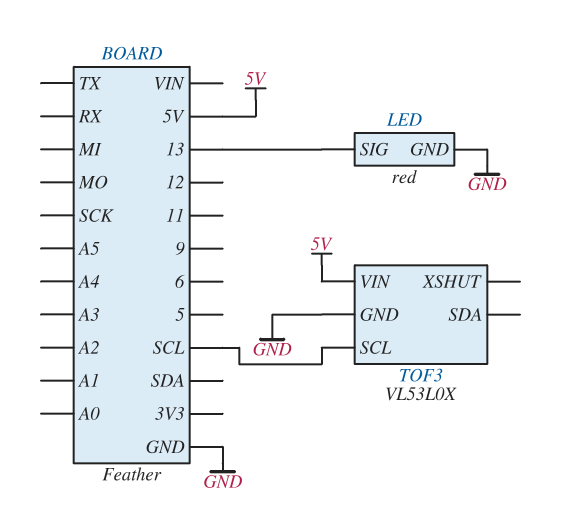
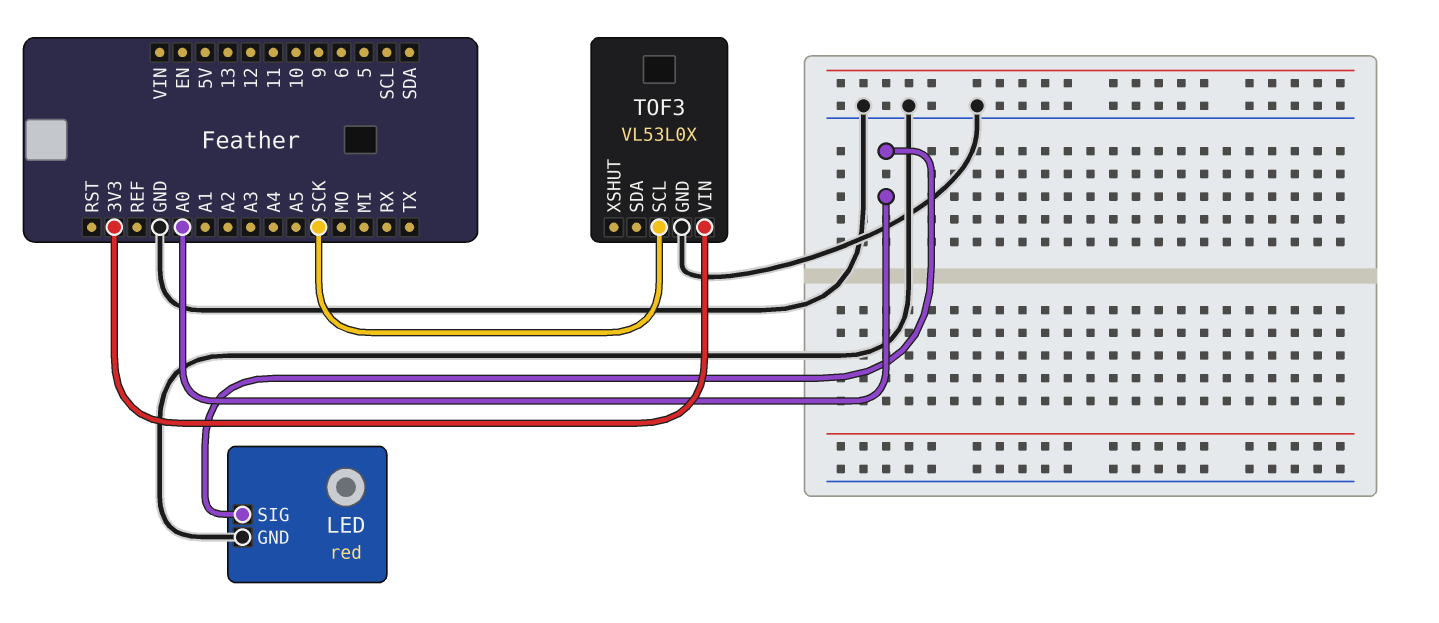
LED pin SIG: 13 -> A0
TOF3 pin SCL: SCL -> SCK
TOF3 pin VIN: 5V -> 3V3

